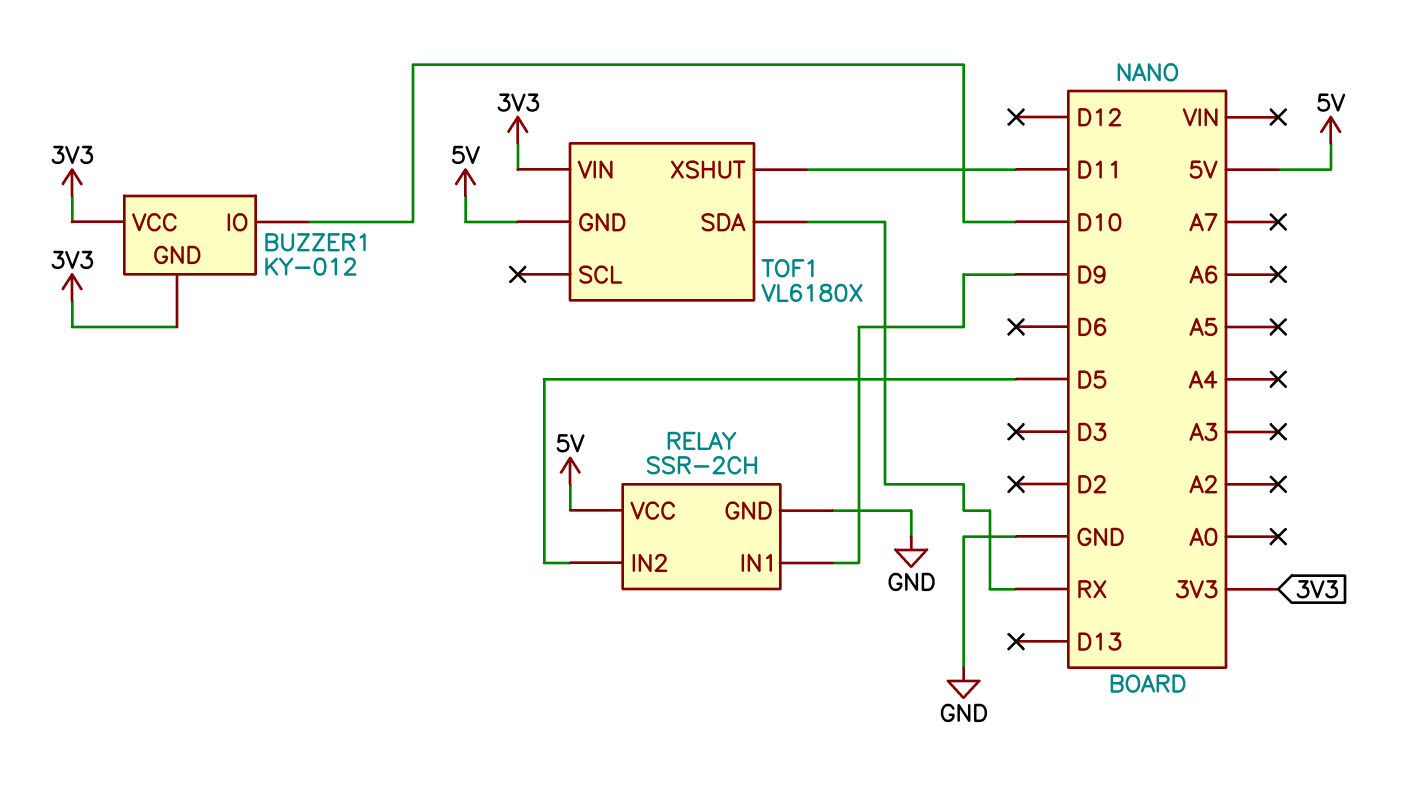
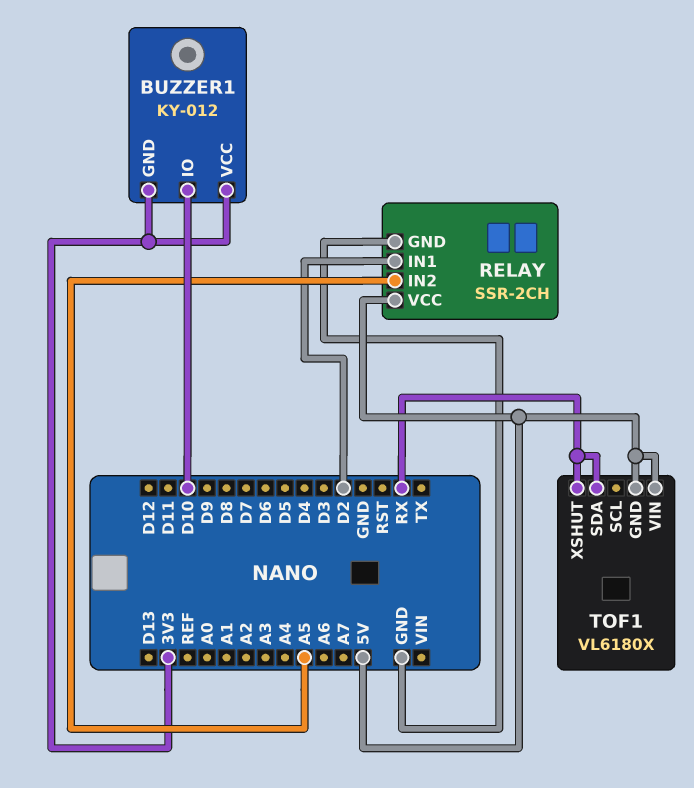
RELAY pin IN1: D9 -> D2
RELAY pin IN2: D5 -> A5
TOF1 pin VIN: 3V3 -> 5V
TOF1 pin XSHUT: D11 -> RX

